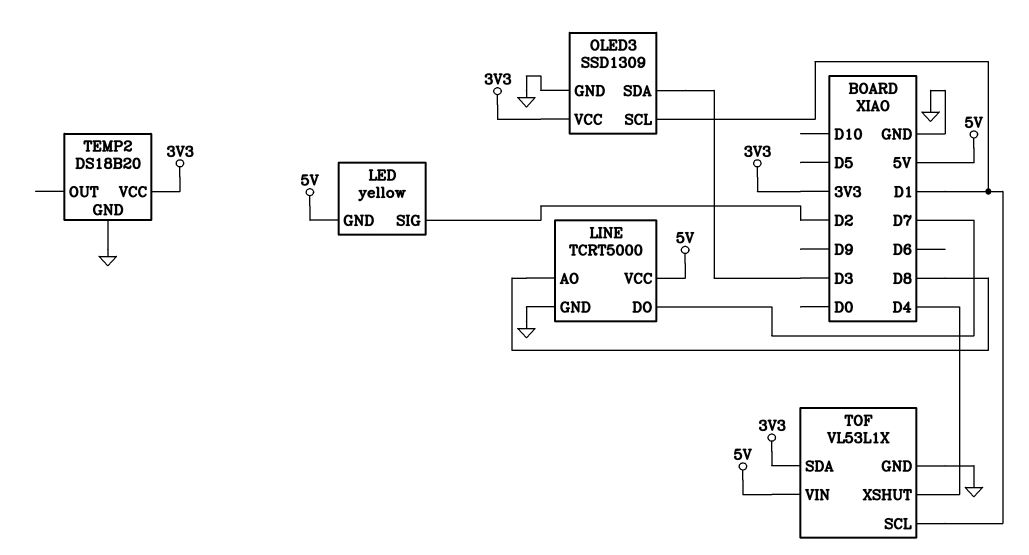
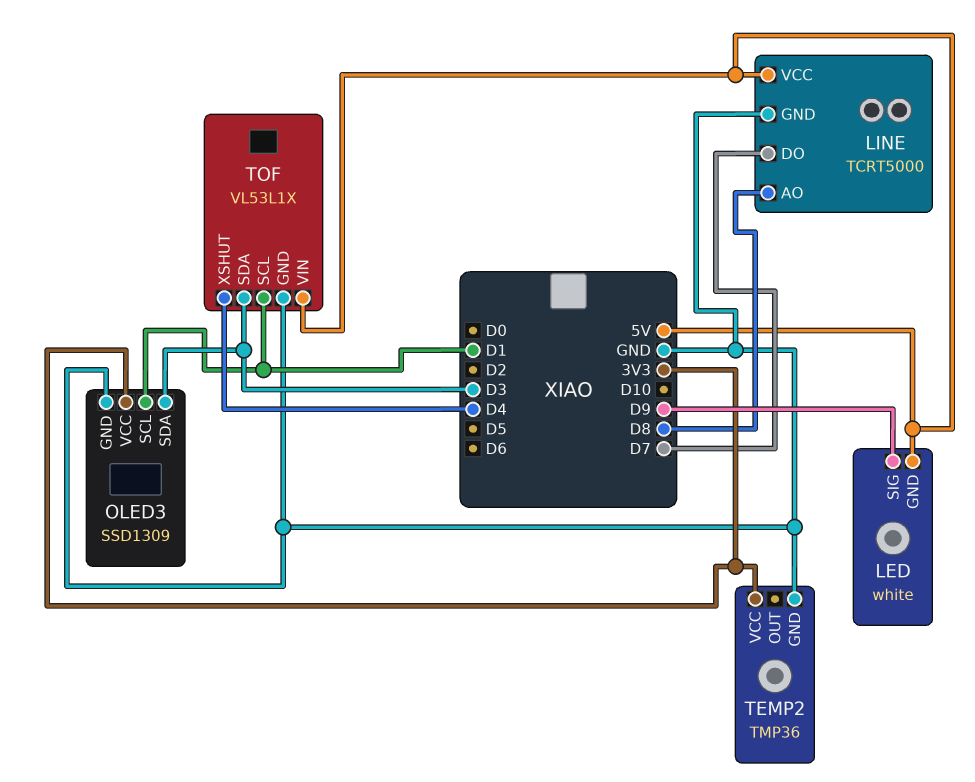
LED: yellow -> white
LED pin SIG: D2 -> D9
TEMP2: DS18B20 -> TMP36
TOF pin SDA: 3V3 -> D3

